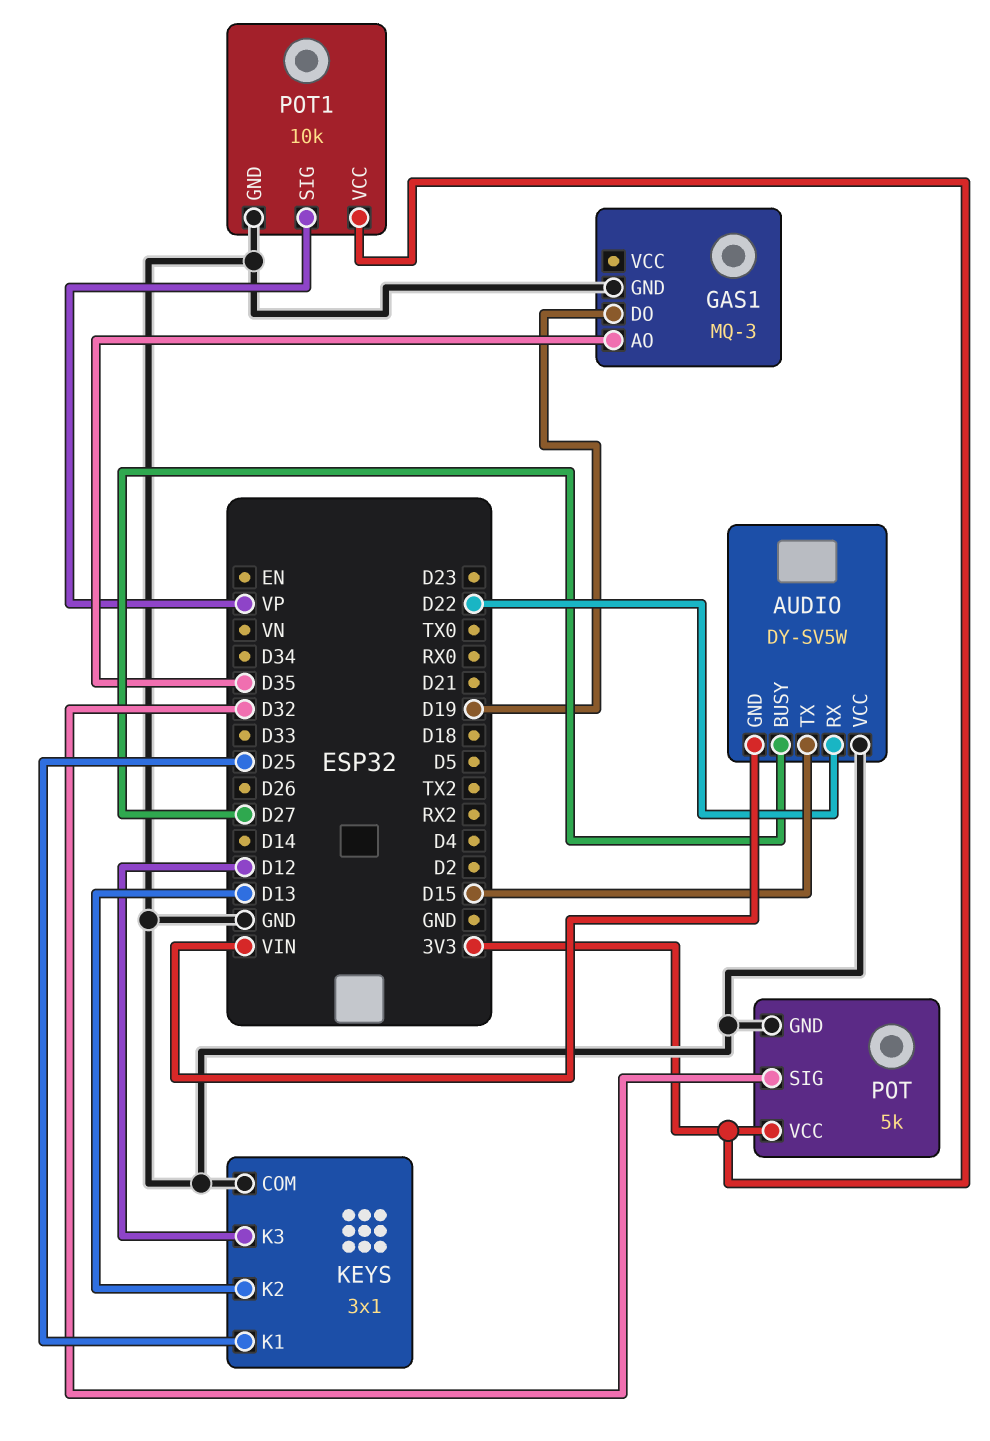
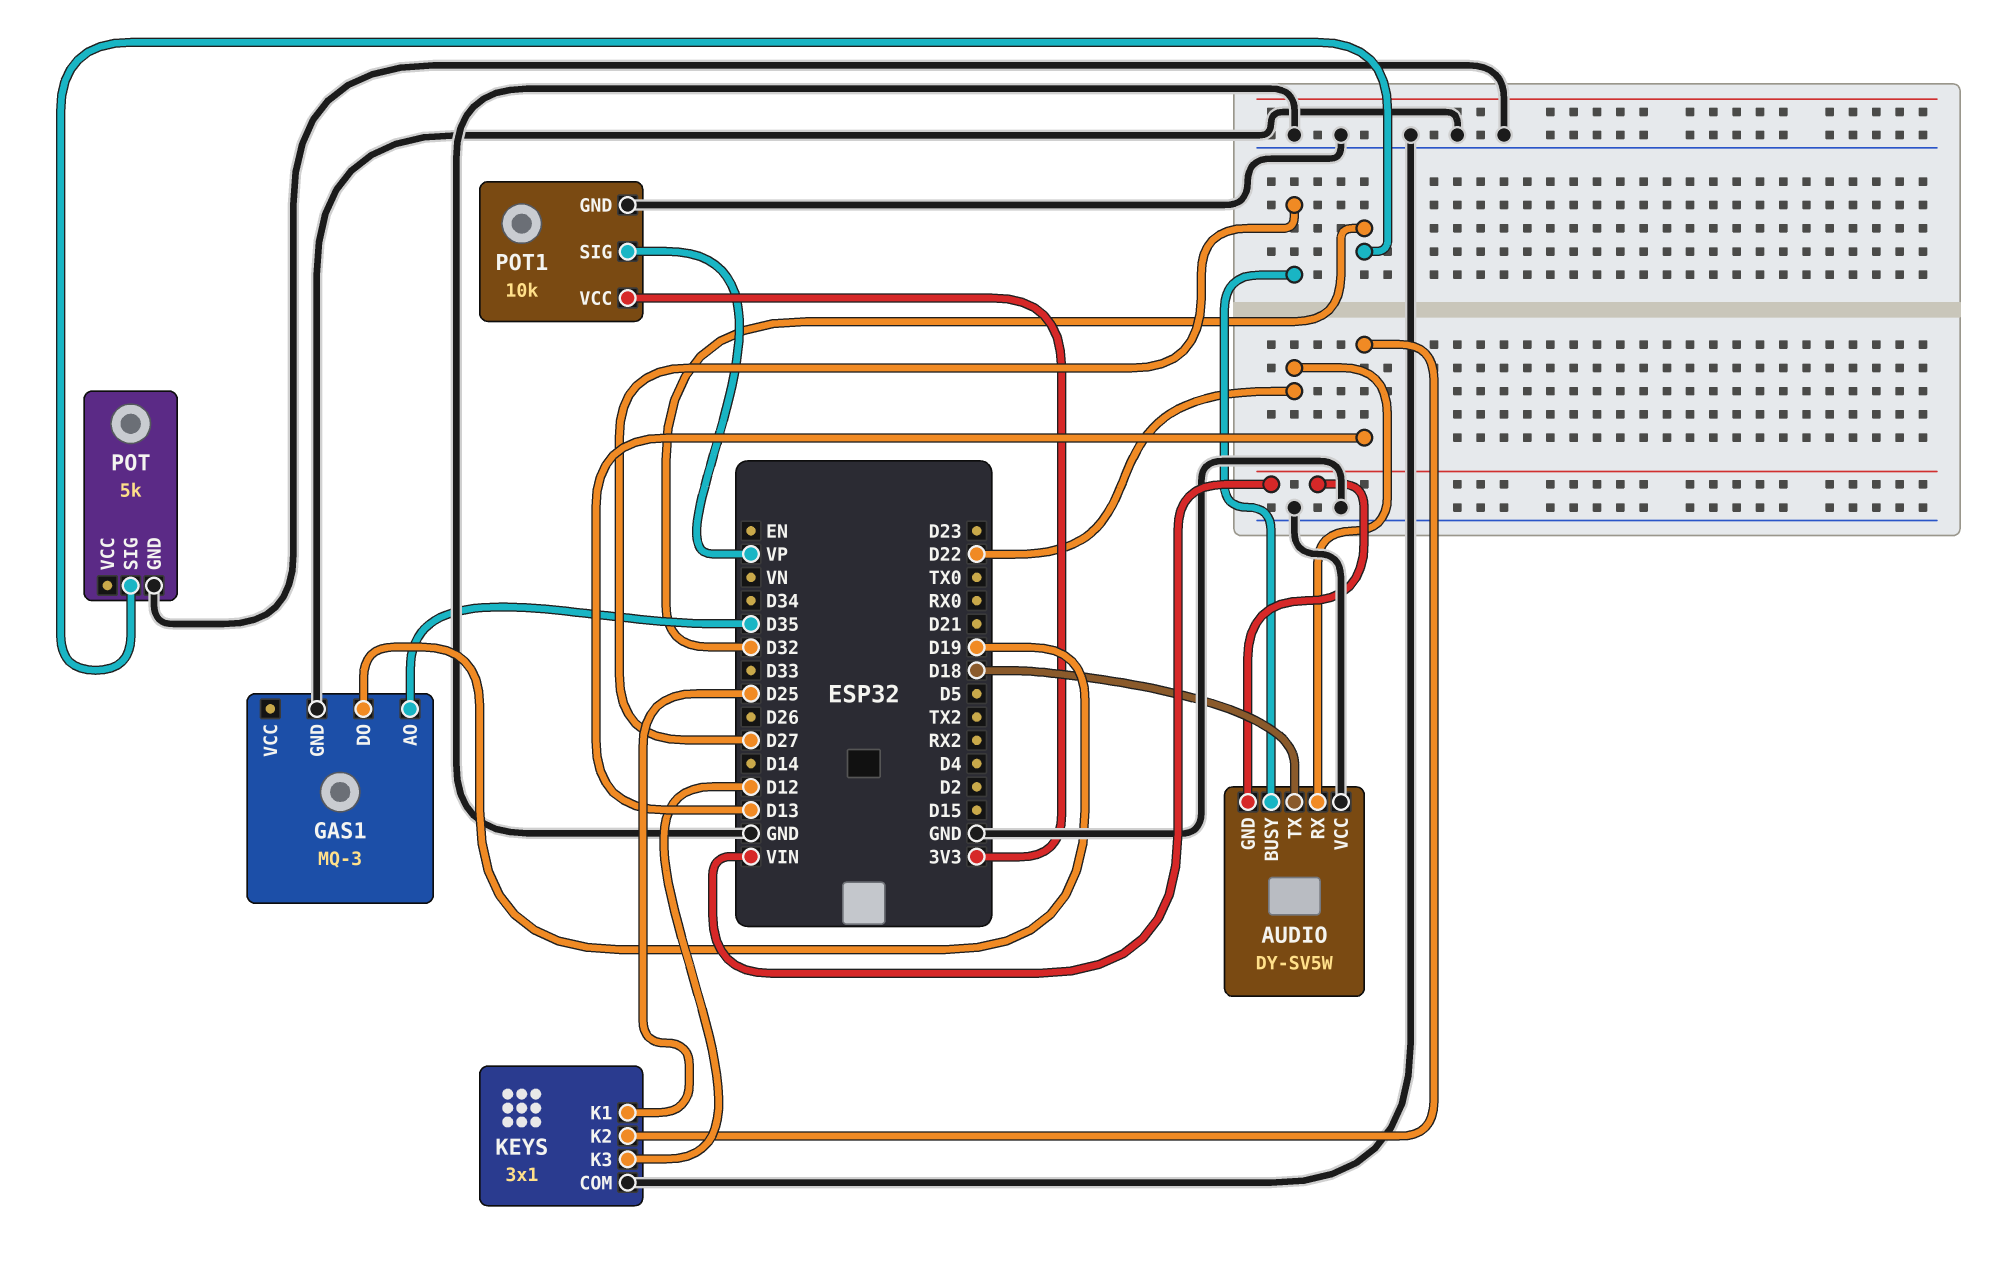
AUDIO pin TX: D15 -> D18
POT pin VCC: 3V3 -> none

